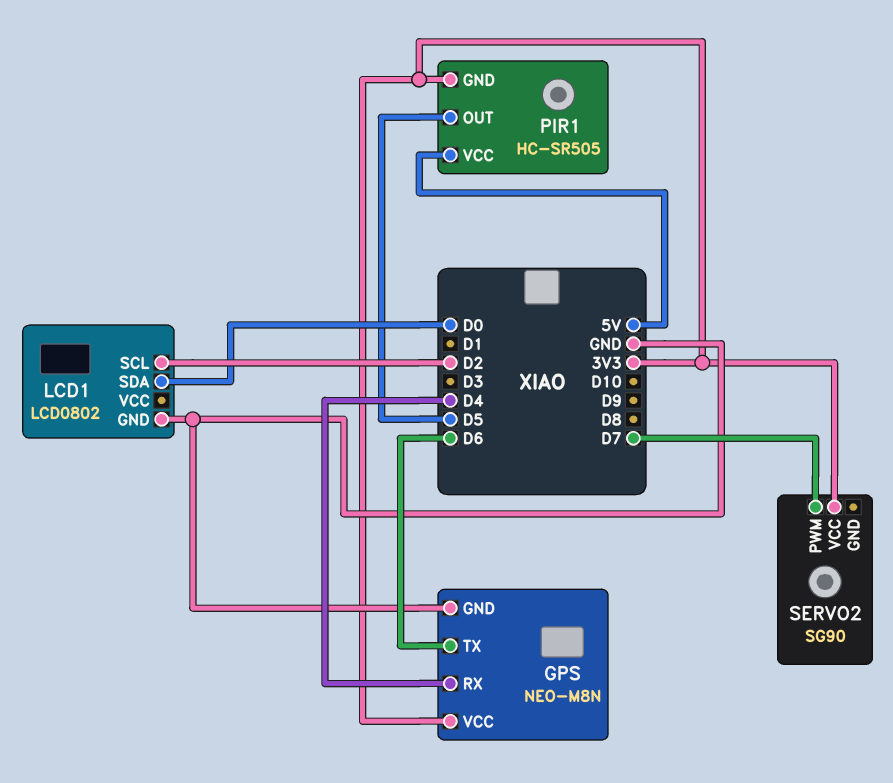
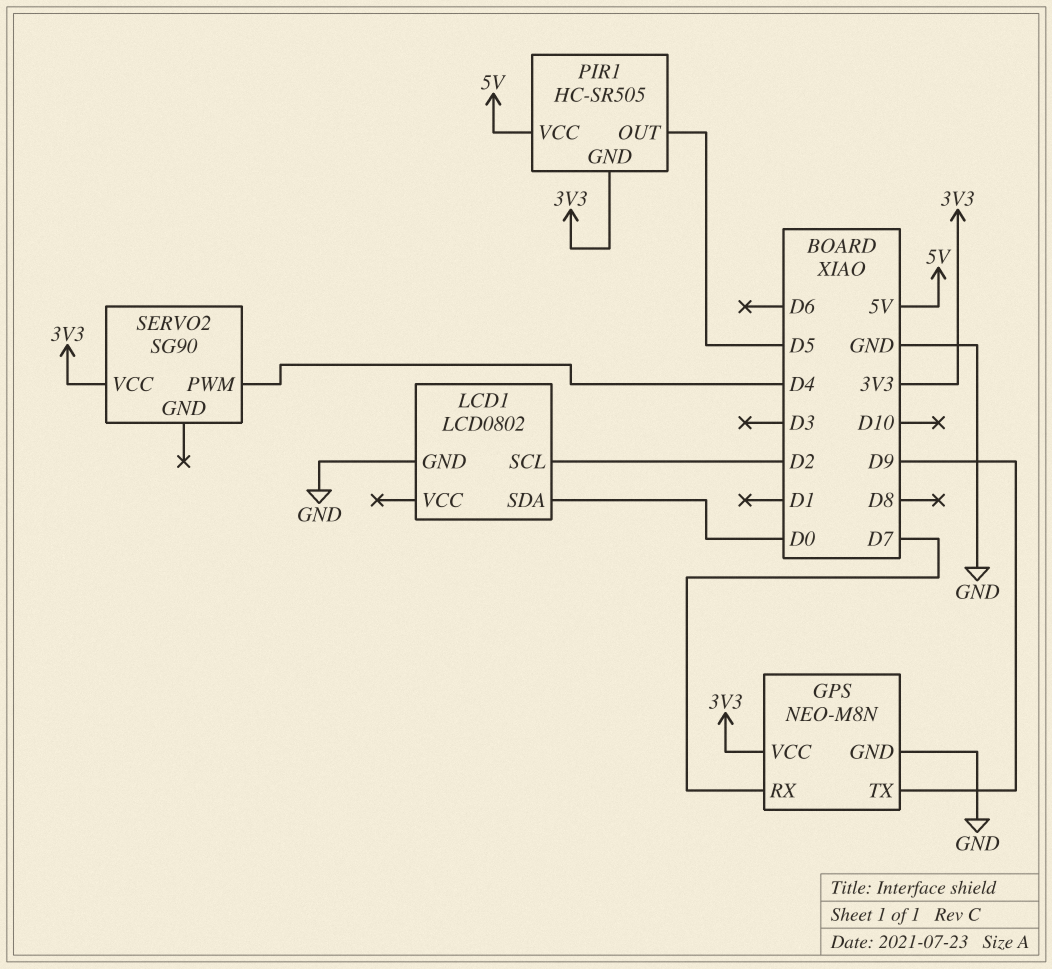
GPS pin RX: D4 -> D7
GPS pin TX: D6 -> D9
SERVO2 pin PWM: D7 -> D4

